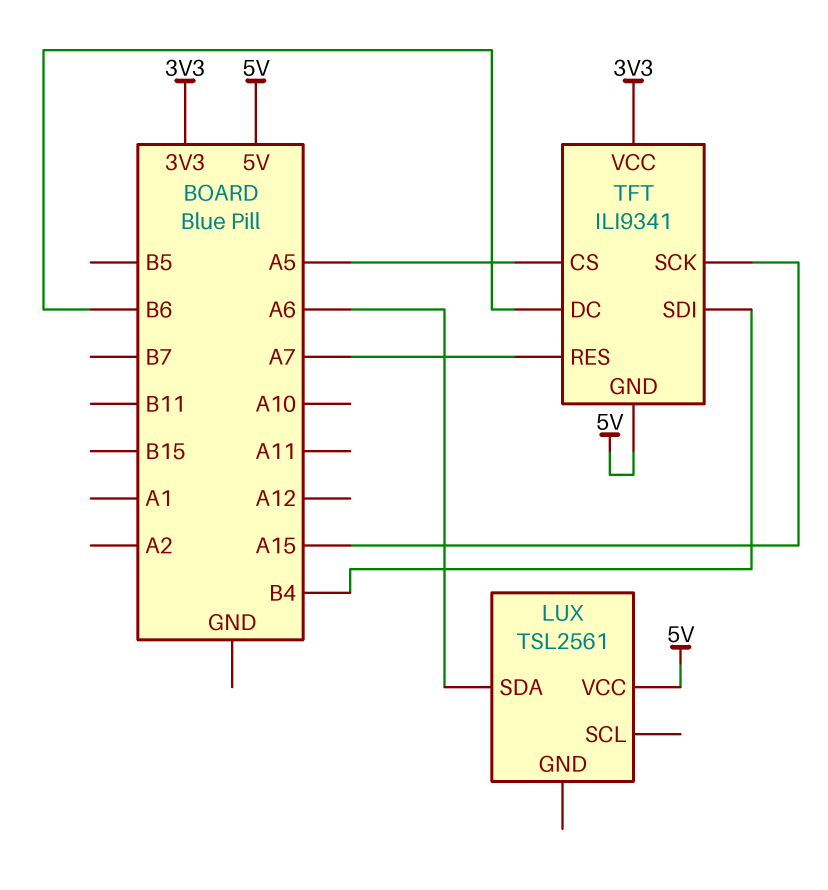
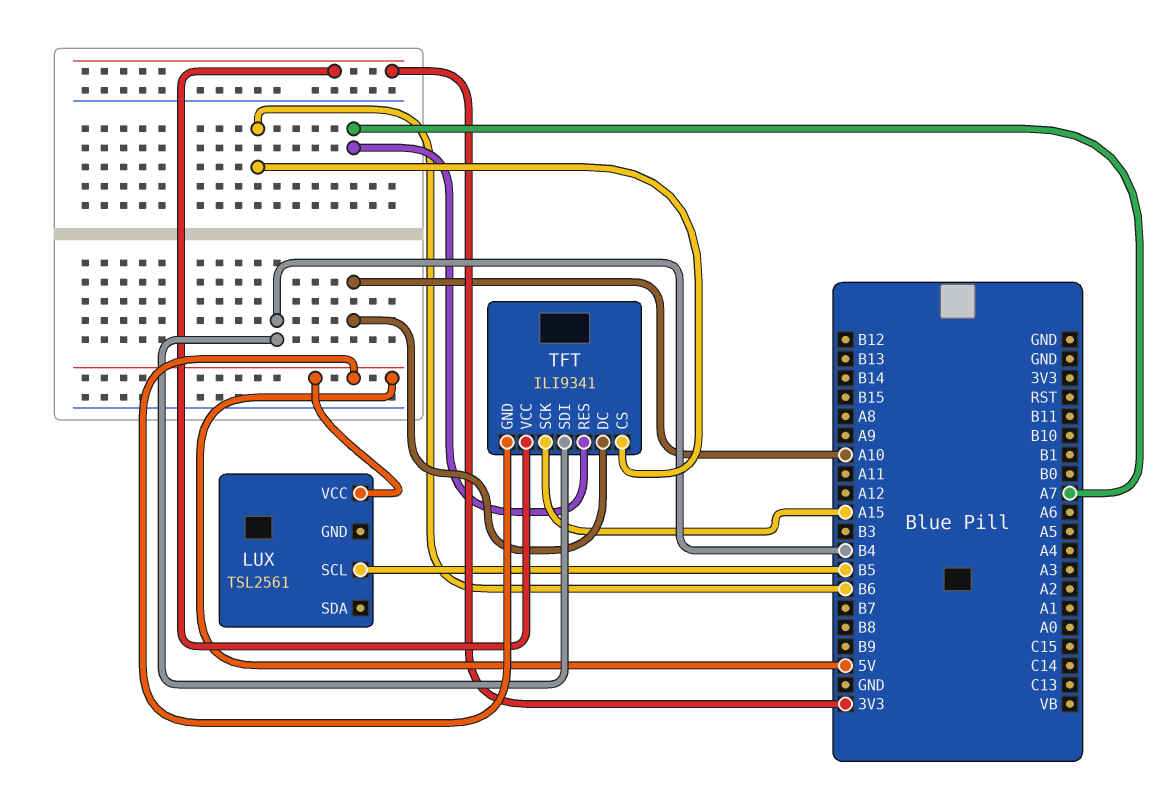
LUX pin SCL: none -> B5
LUX pin SDA: A6 -> none
TFT pin CS: A5 -> B6
TFT pin DC: B6 -> A10

